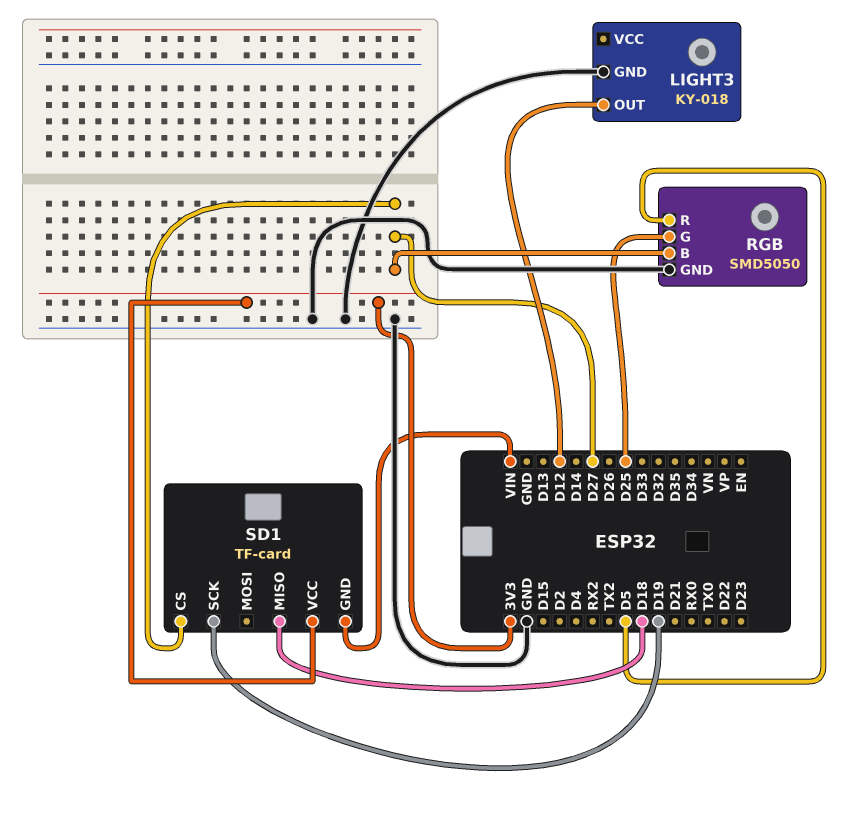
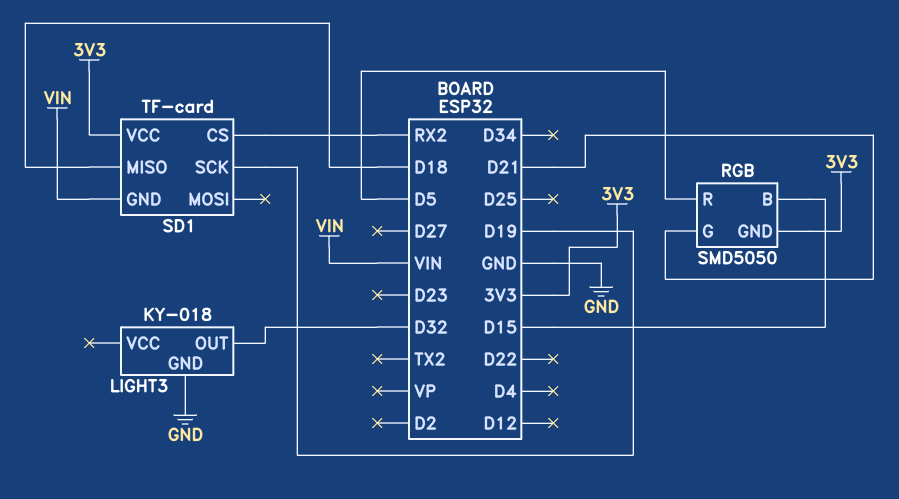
LIGHT3 pin OUT: D12 -> D32
RGB pin B: D27 -> D15
RGB pin G: D25 -> D21
RGB pin GND: GND -> 3V3
SD1 pin CS: D27 -> RX2

